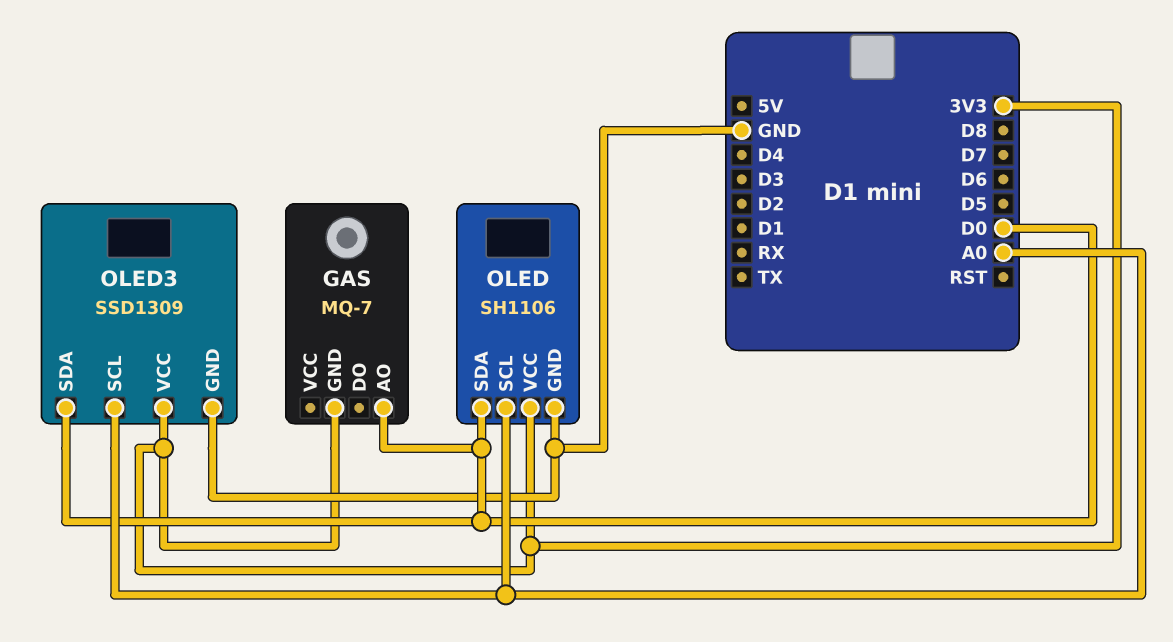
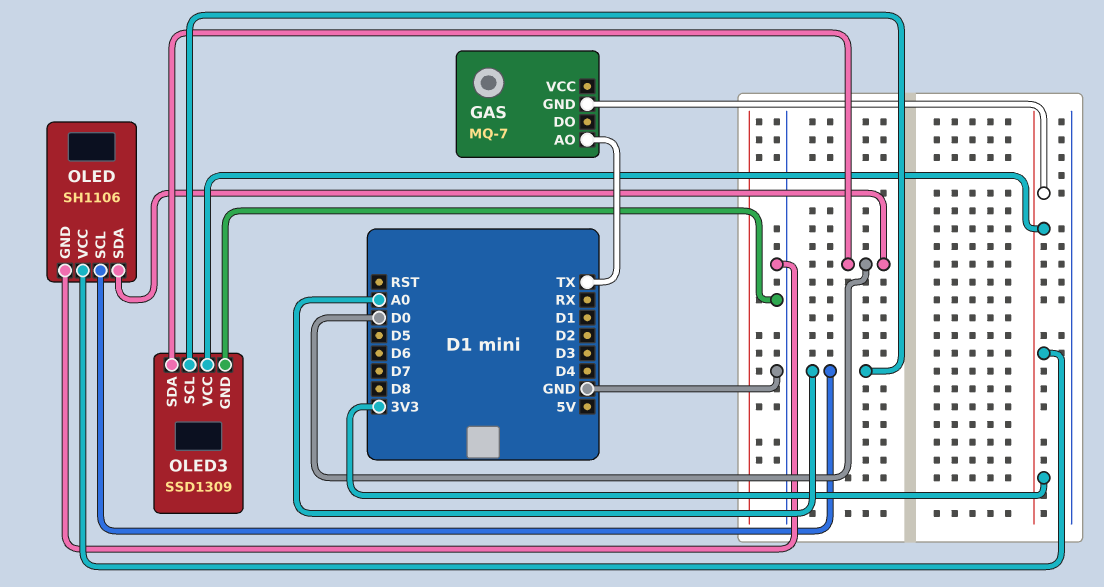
GAS pin AO: D0 -> TX

